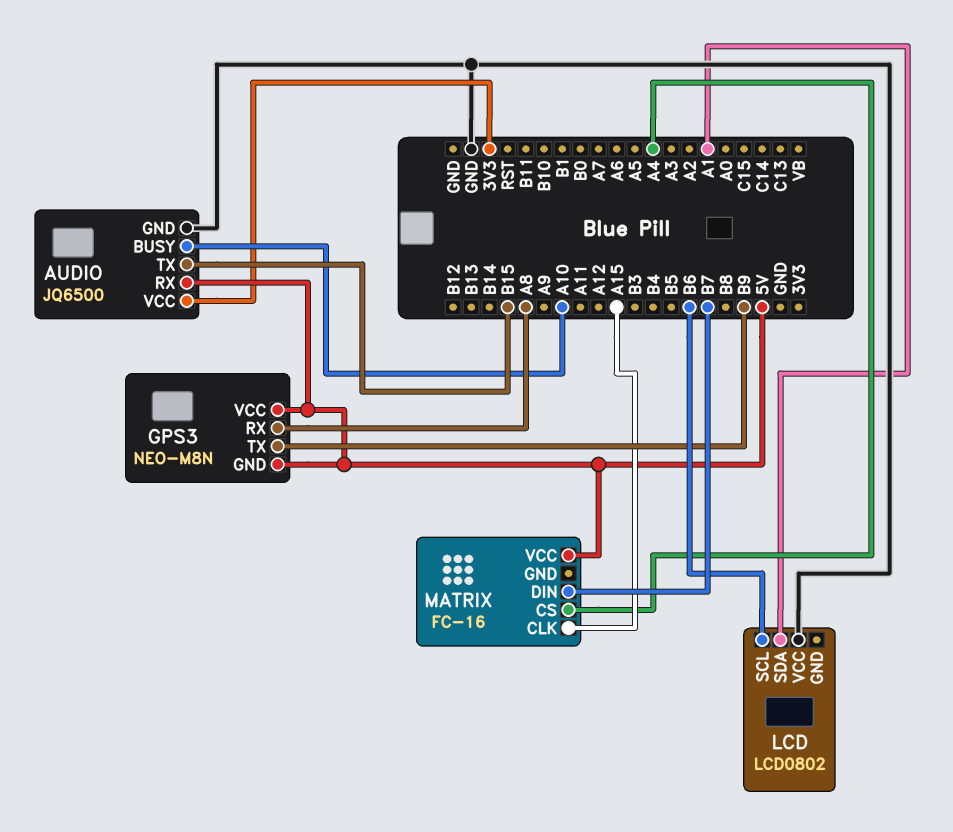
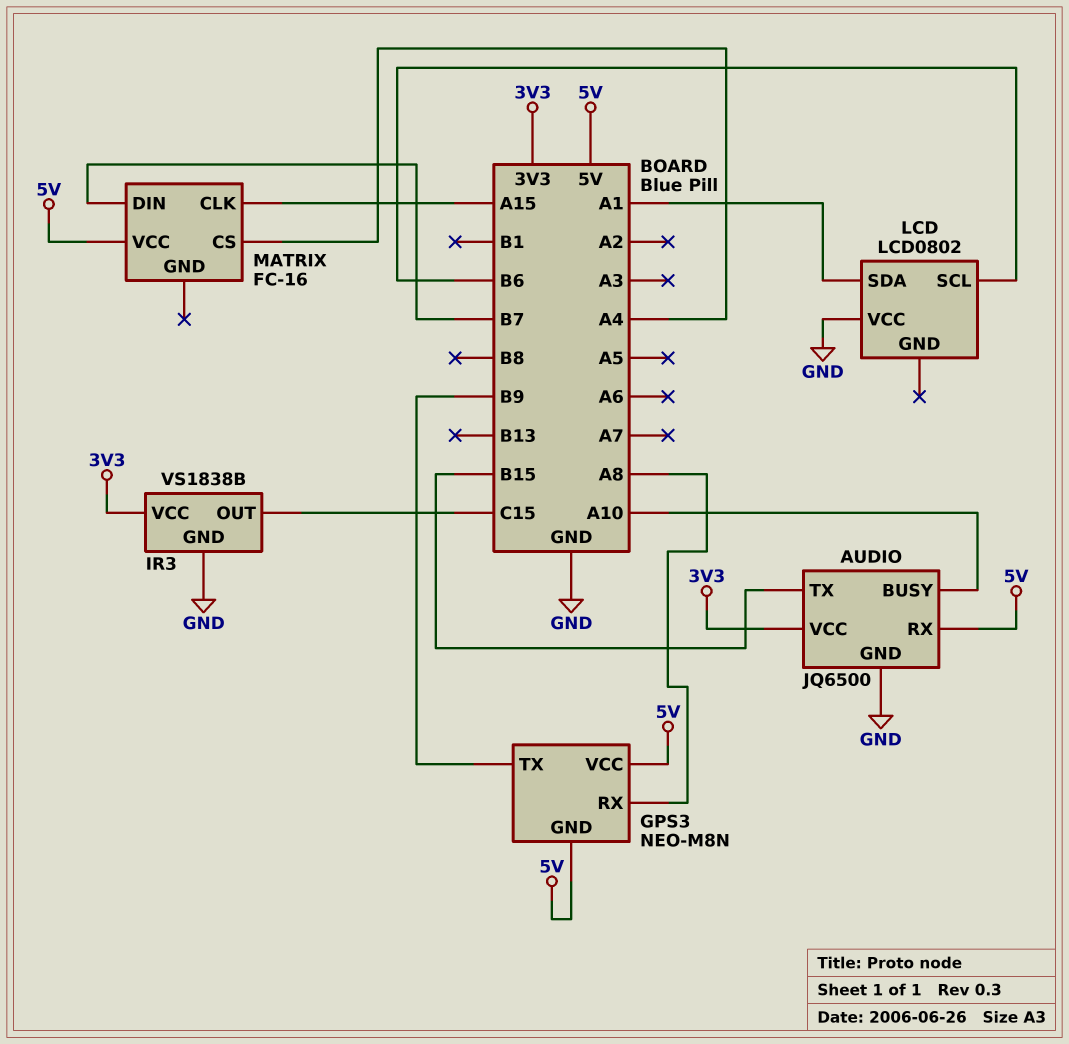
IR3: none -> VS1838B
IR3 pin GND: none -> GND
IR3 pin OUT: none -> C15
IR3 pin VCC: none -> 3V3

